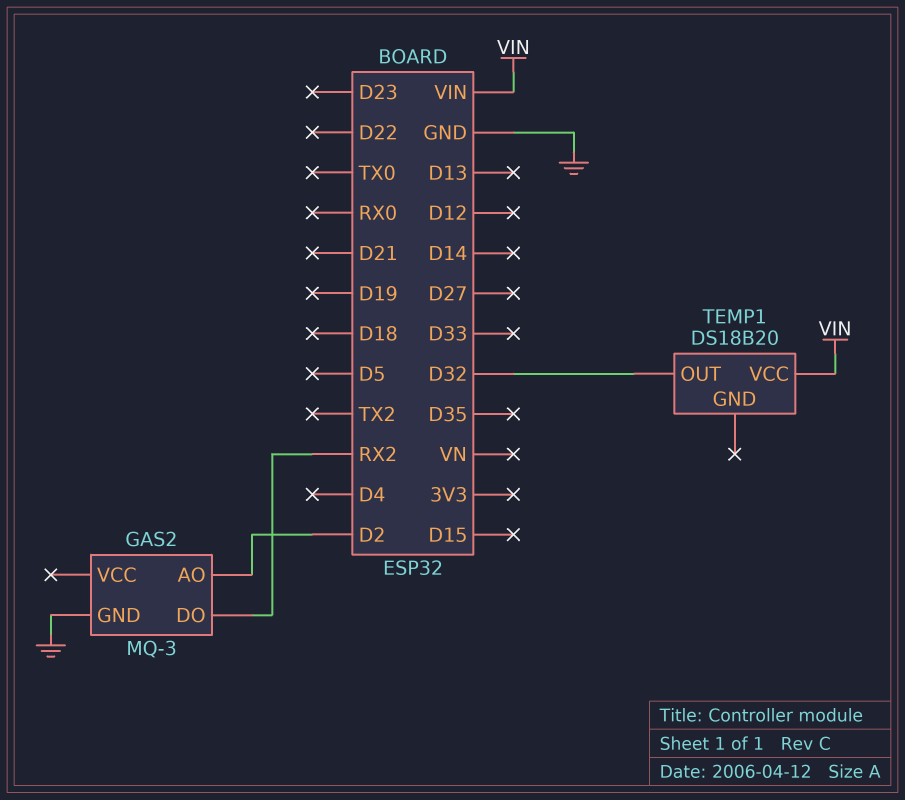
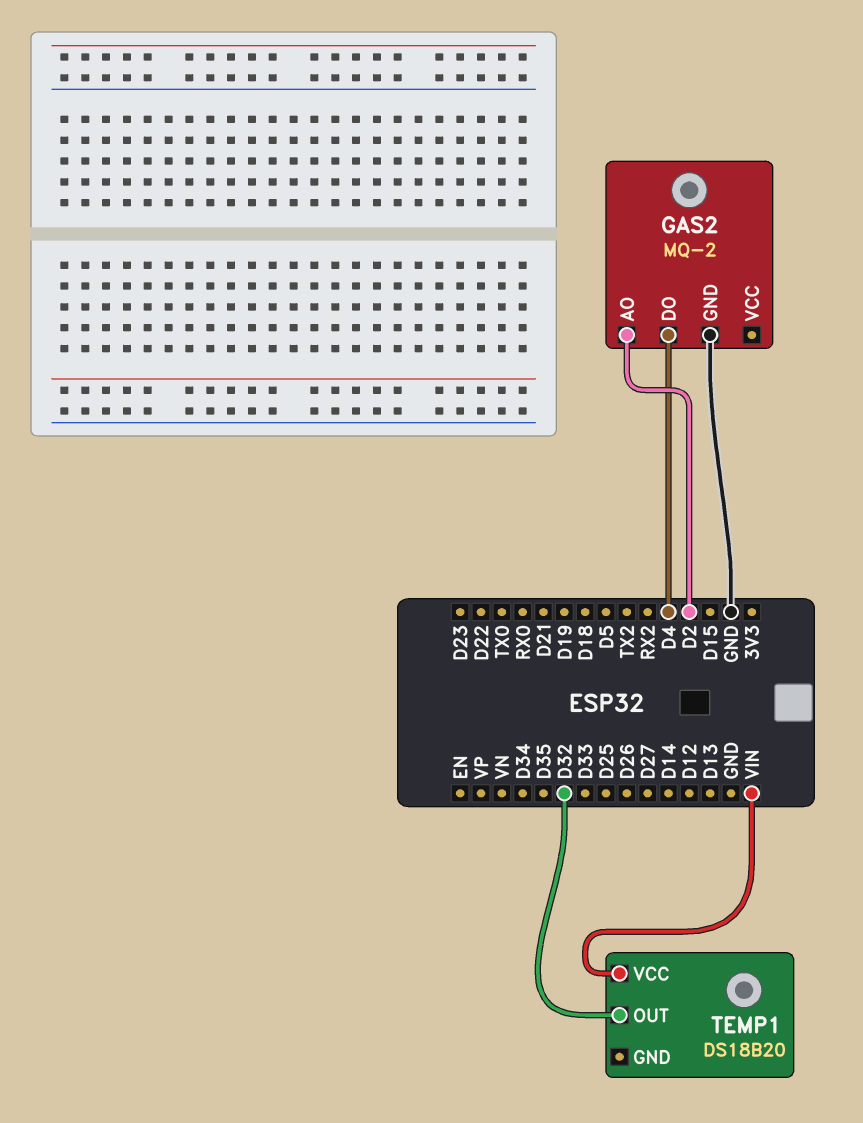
GAS2: MQ-3 -> MQ-2
GAS2 pin DO: RX2 -> D4

